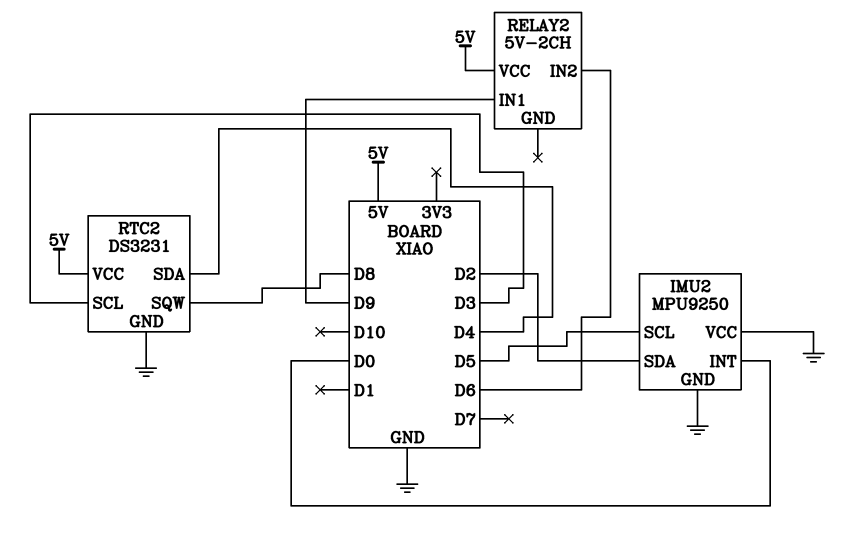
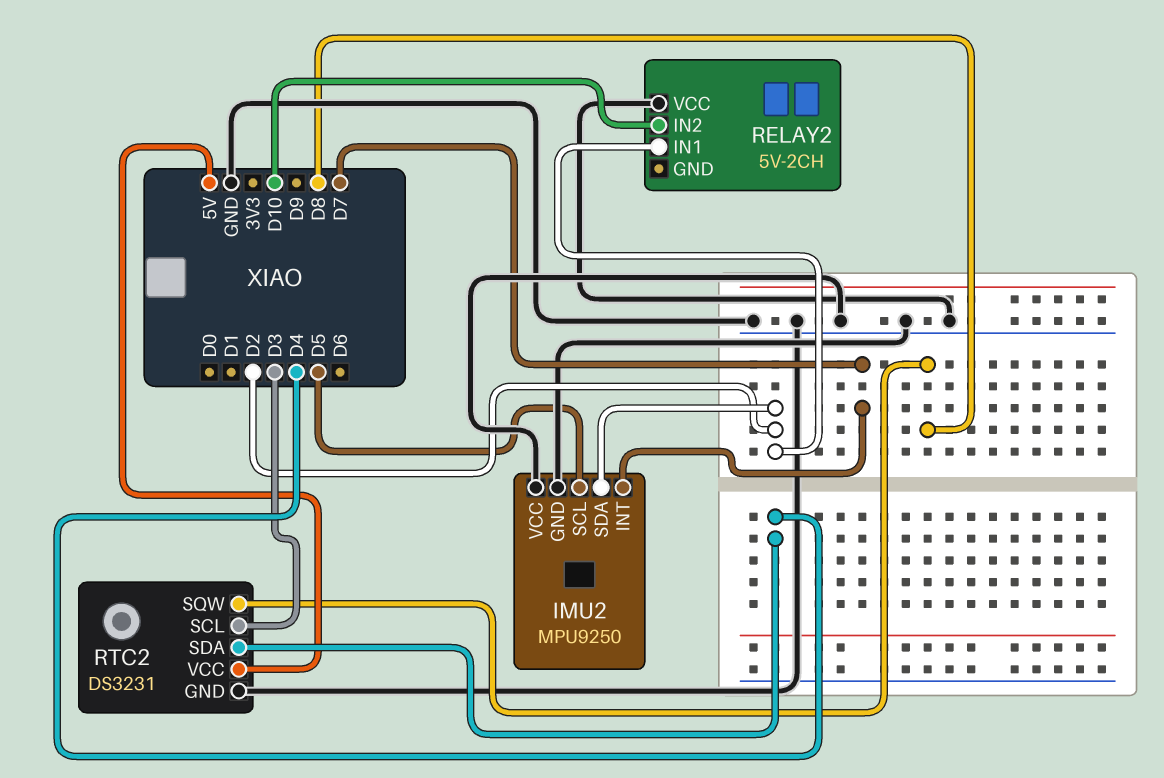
IMU2 pin INT: D0 -> D7
RELAY2 pin IN1: D9 -> D2
RELAY2 pin IN2: D6 -> D10
RELAY2 pin VCC: 5V -> GND

